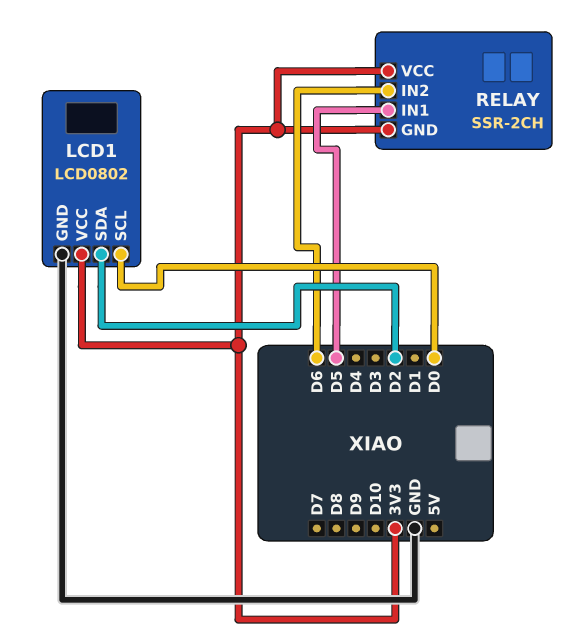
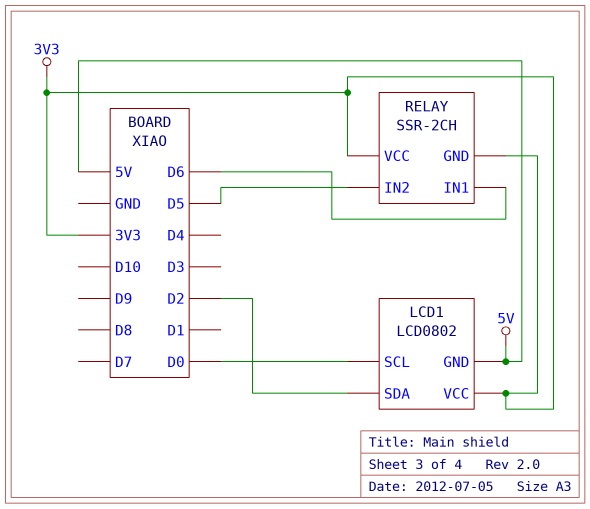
LCD1 pin GND: GND -> 5V
RELAY pin IN1: D5 -> D6
RELAY pin IN2: D6 -> D5

